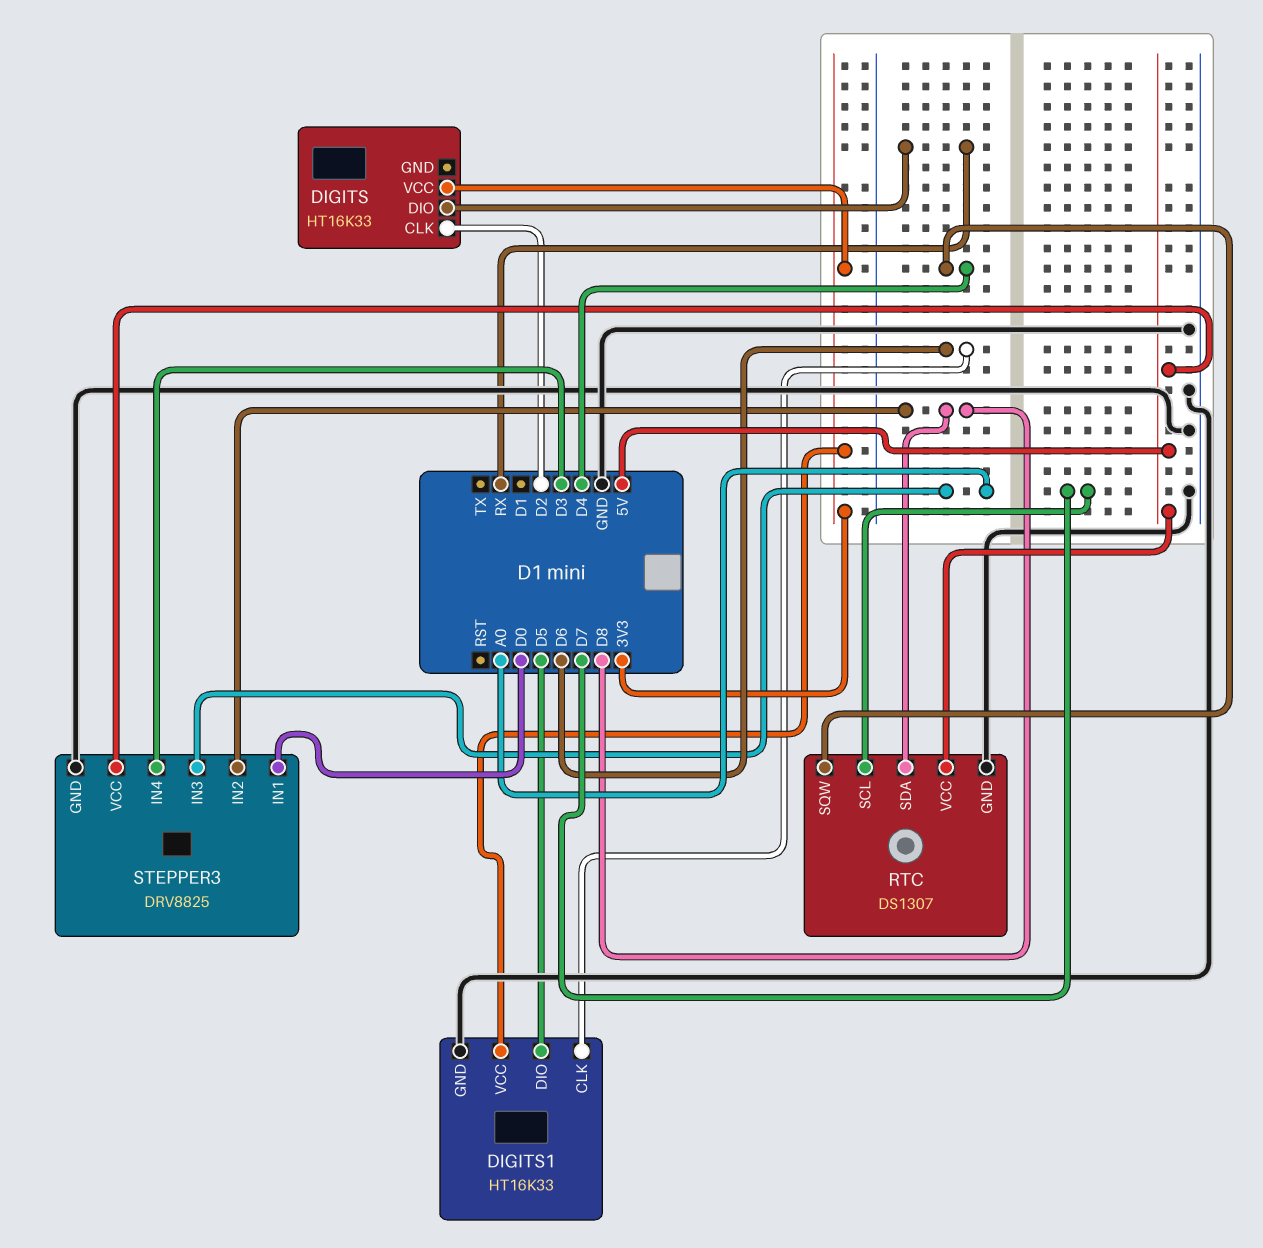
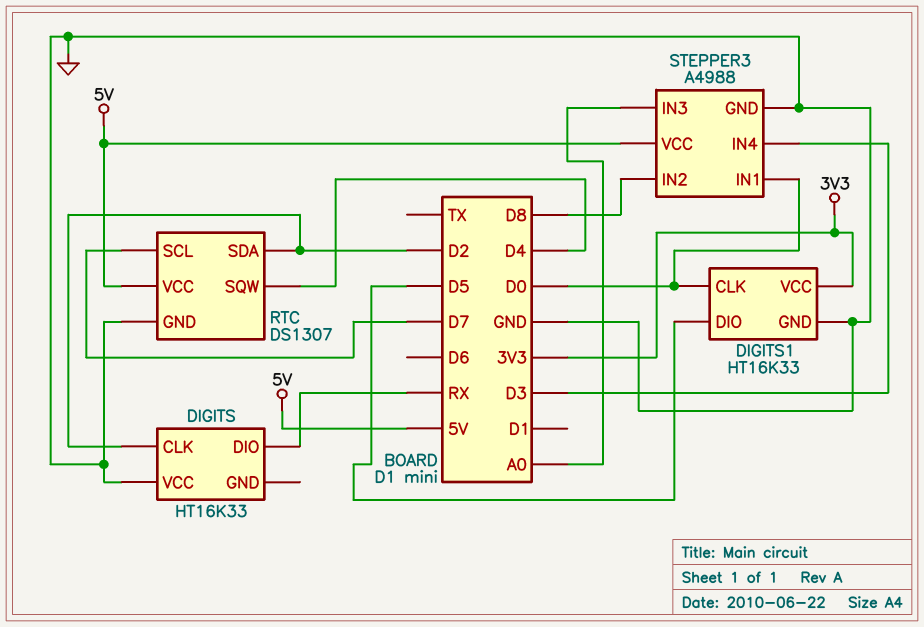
DIGITS pin VCC: 3V3 -> GND
DIGITS1 pin CLK: D6 -> D0
RTC pin SDA: D8 -> D2
STEPPER3: DRV8825 -> A4988

